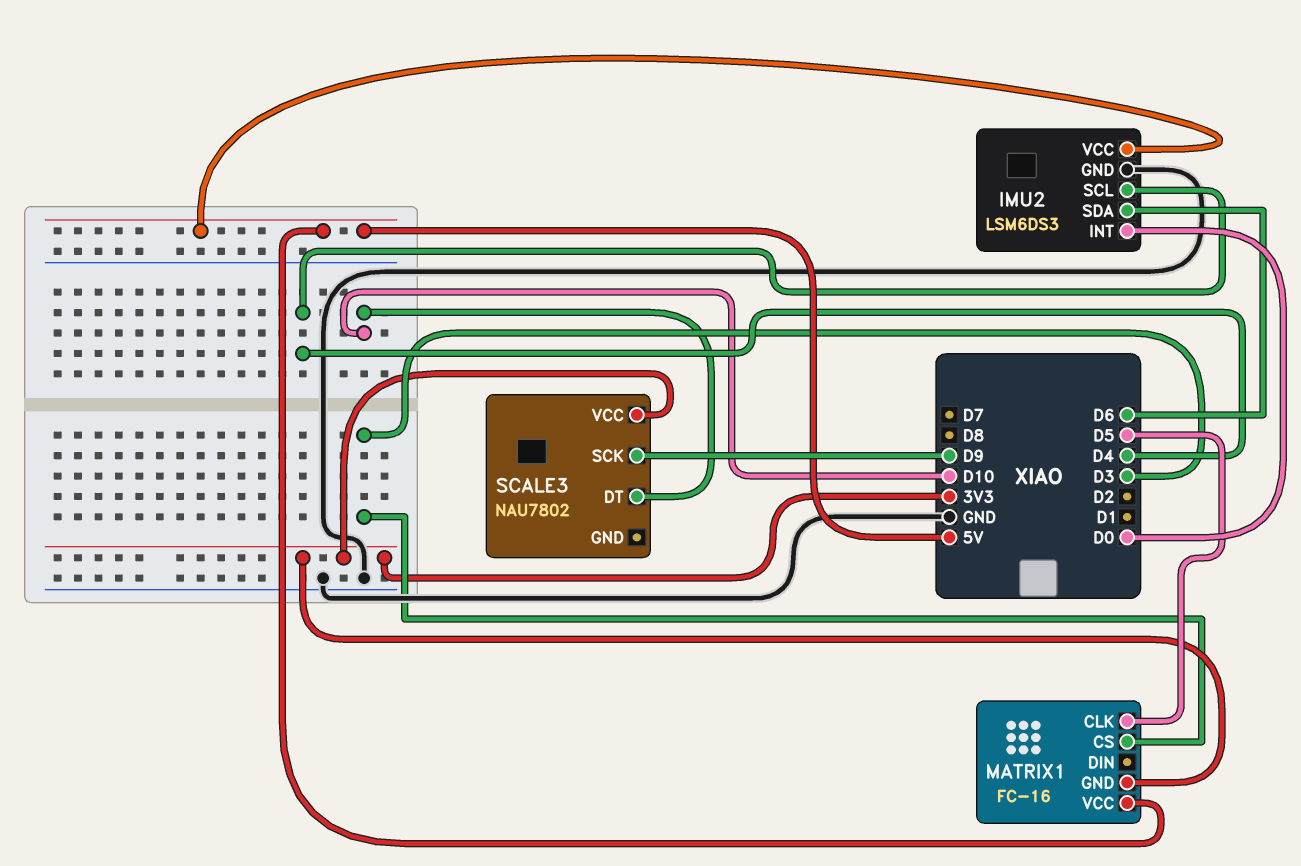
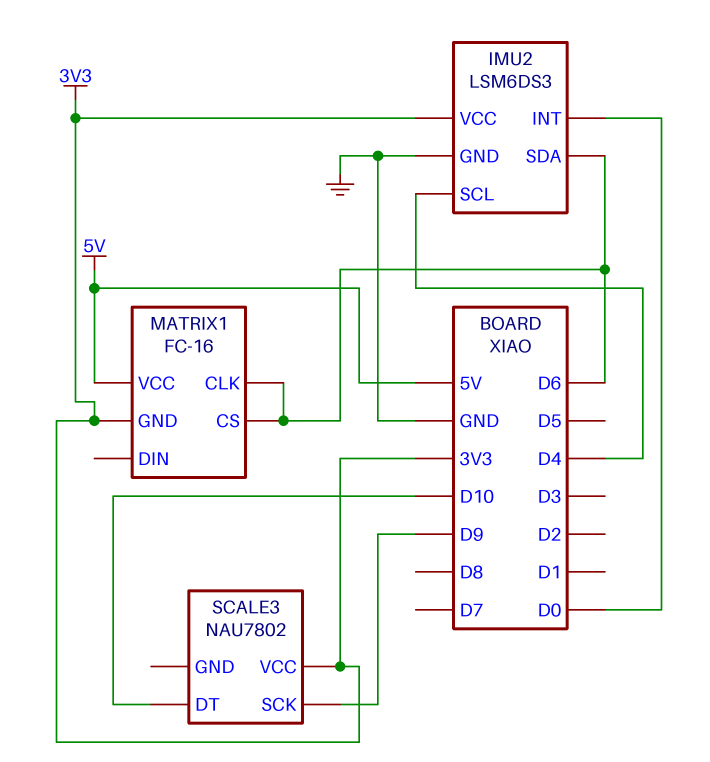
IMU2 pin VCC: 5V -> 3V3
MATRIX1 pin CLK: D5 -> D6
MATRIX1 pin CS: D3 -> D6

